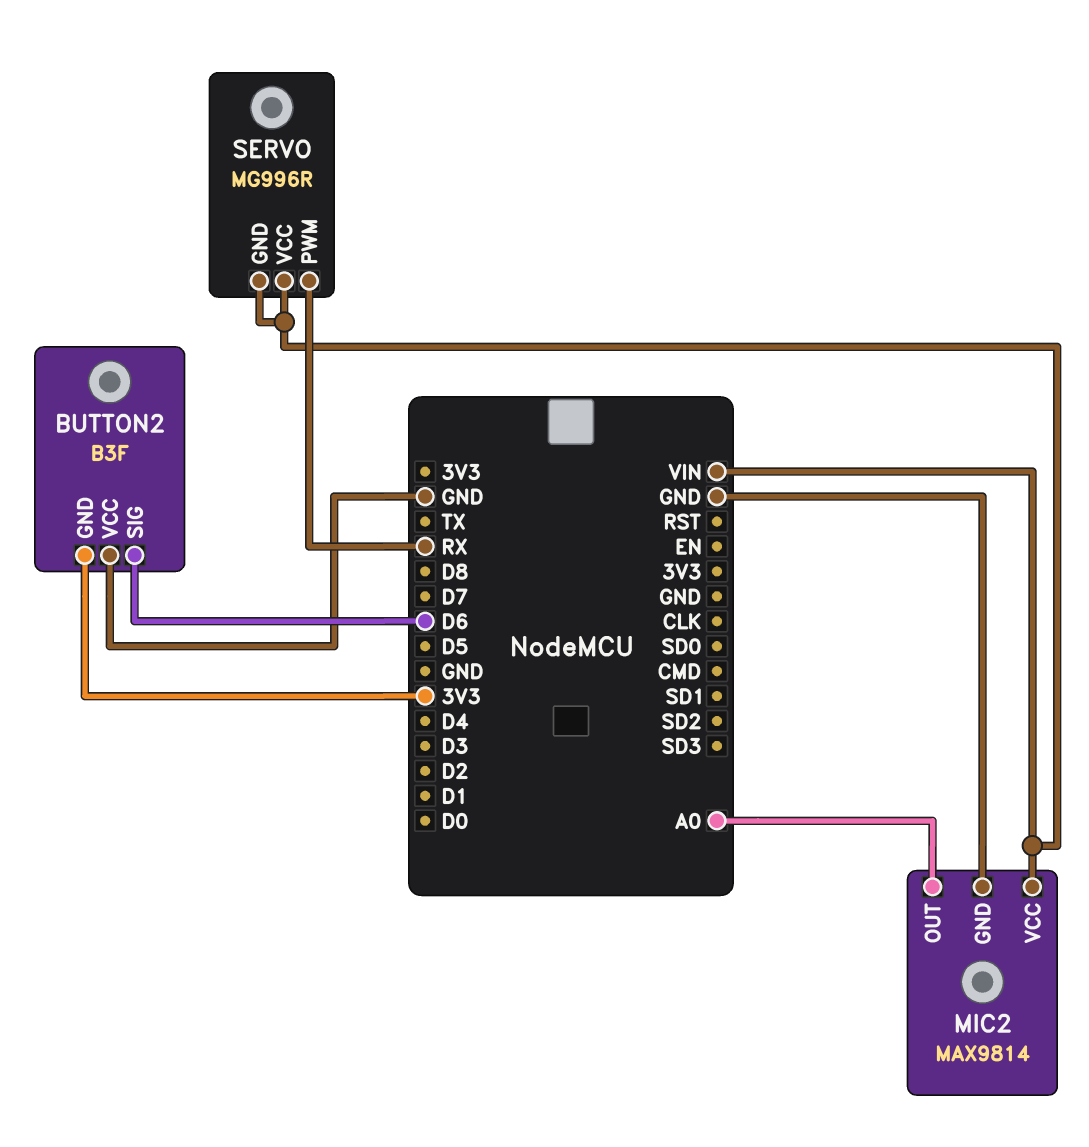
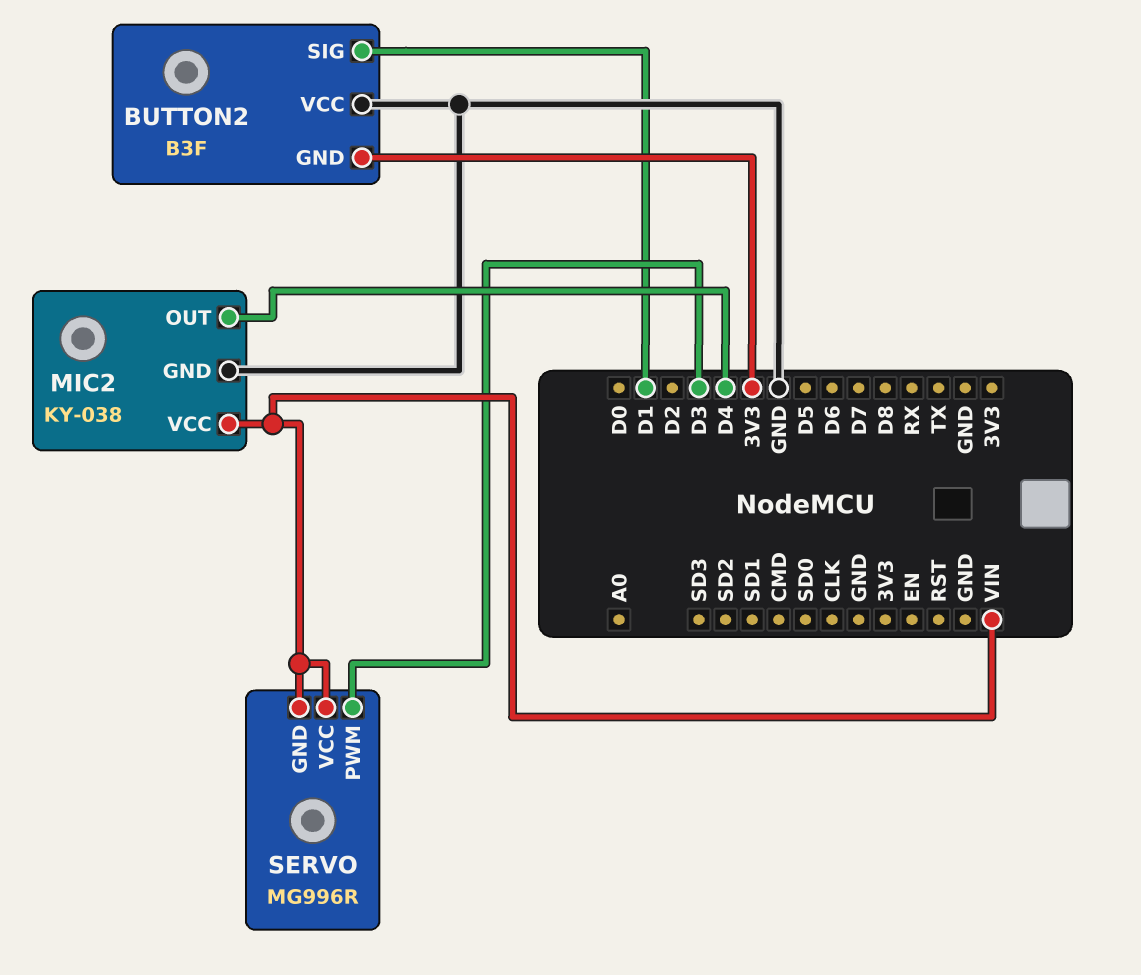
BUTTON2 pin SIG: D6 -> D1
MIC2: MAX9814 -> KY-038
MIC2 pin OUT: A0 -> D4
SERVO pin PWM: RX -> D3

